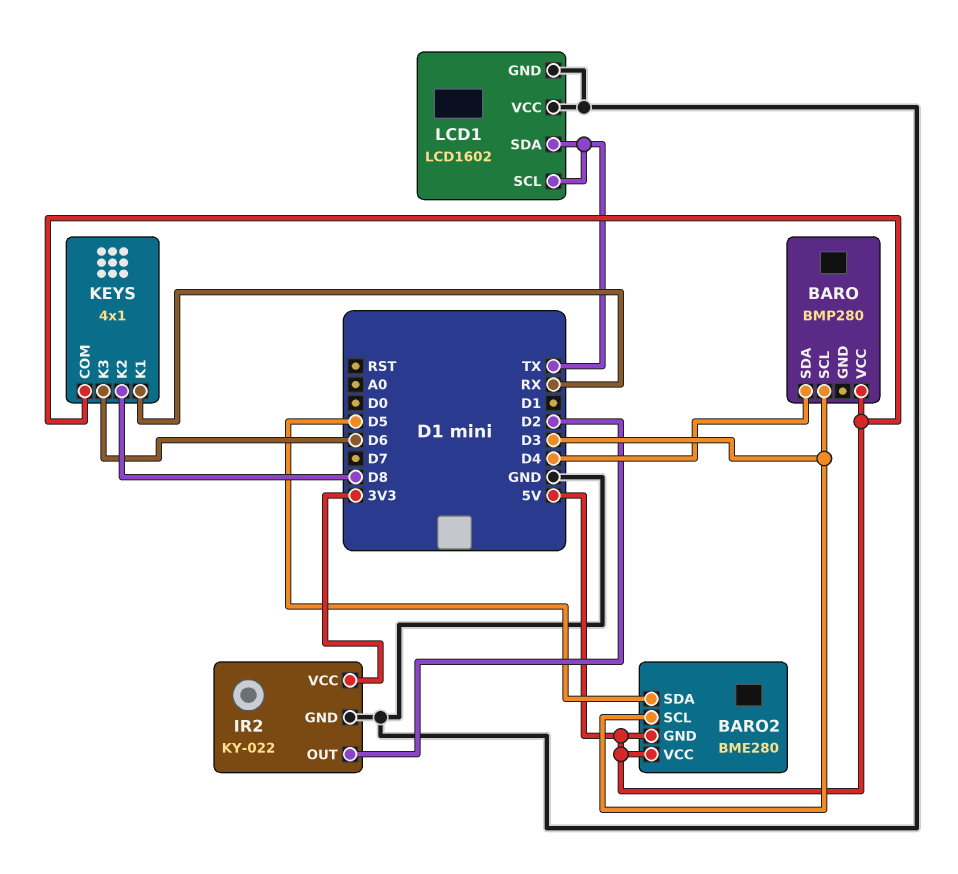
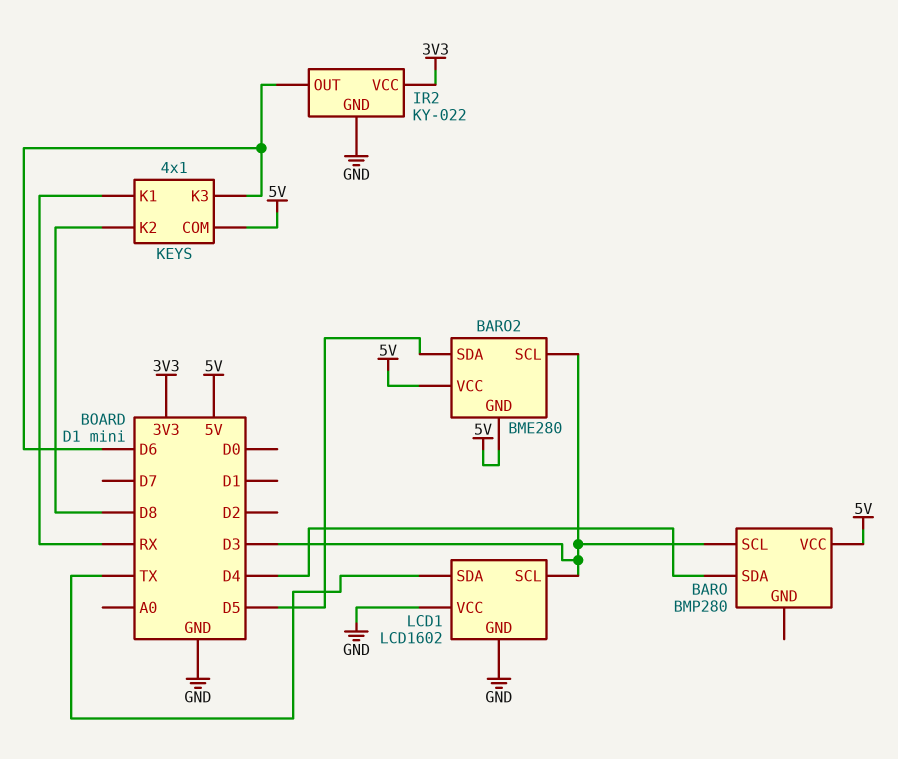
IR2 pin OUT: D2 -> D6
LCD1 pin SCL: TX -> D3

